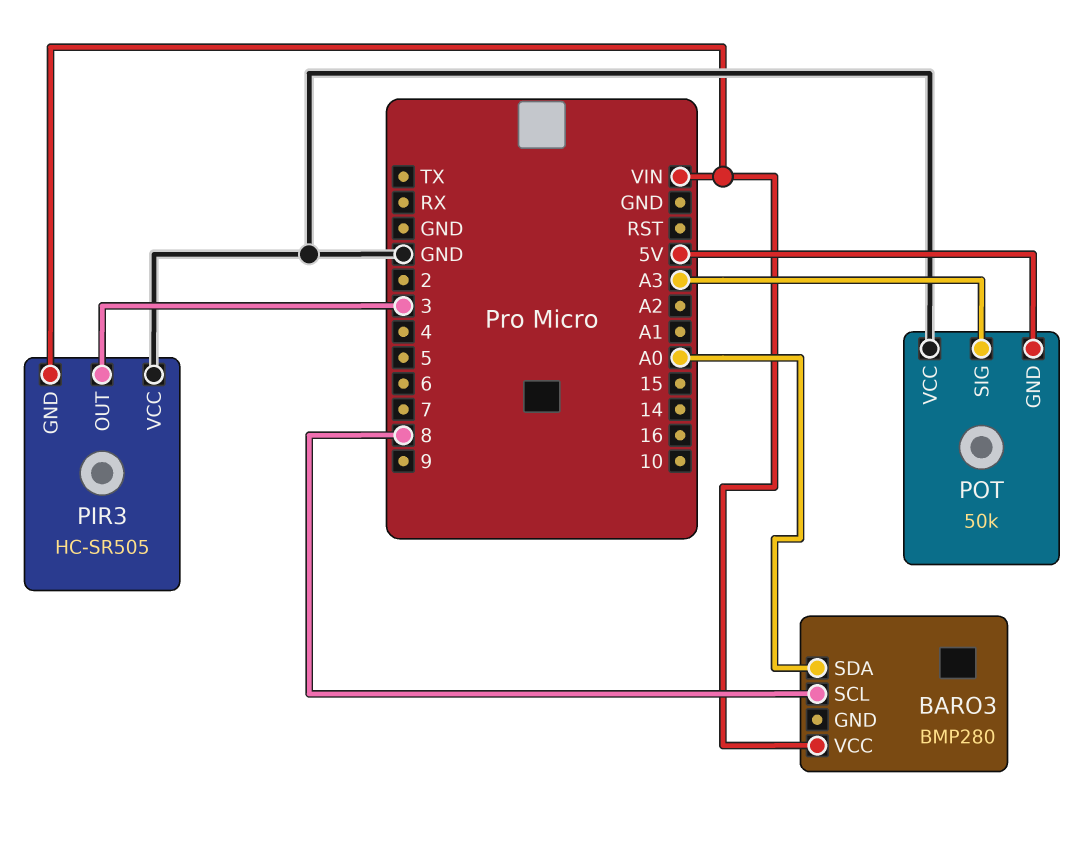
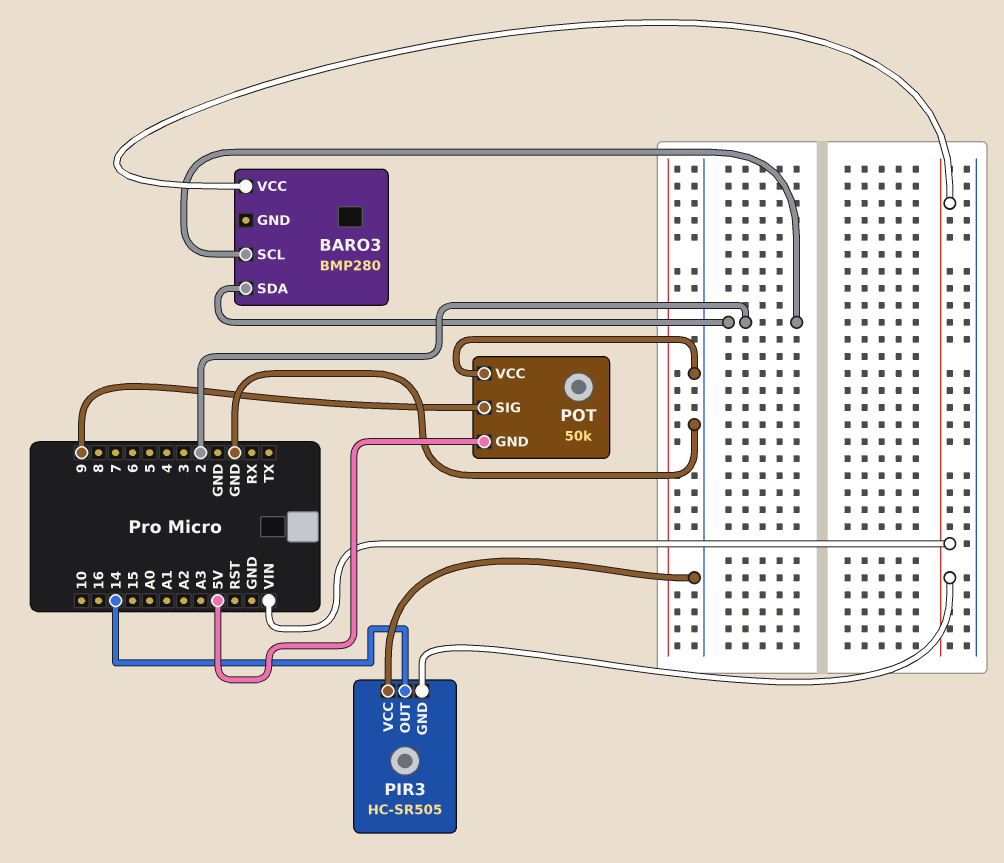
BARO3 pin SCL: 8 -> 2
BARO3 pin SDA: A0 -> 2
PIR3 pin OUT: 3 -> 14
POT pin SIG: A3 -> 9

